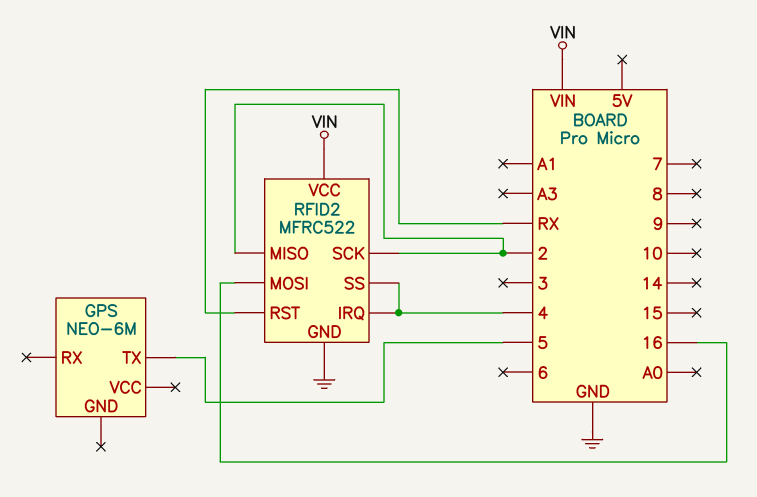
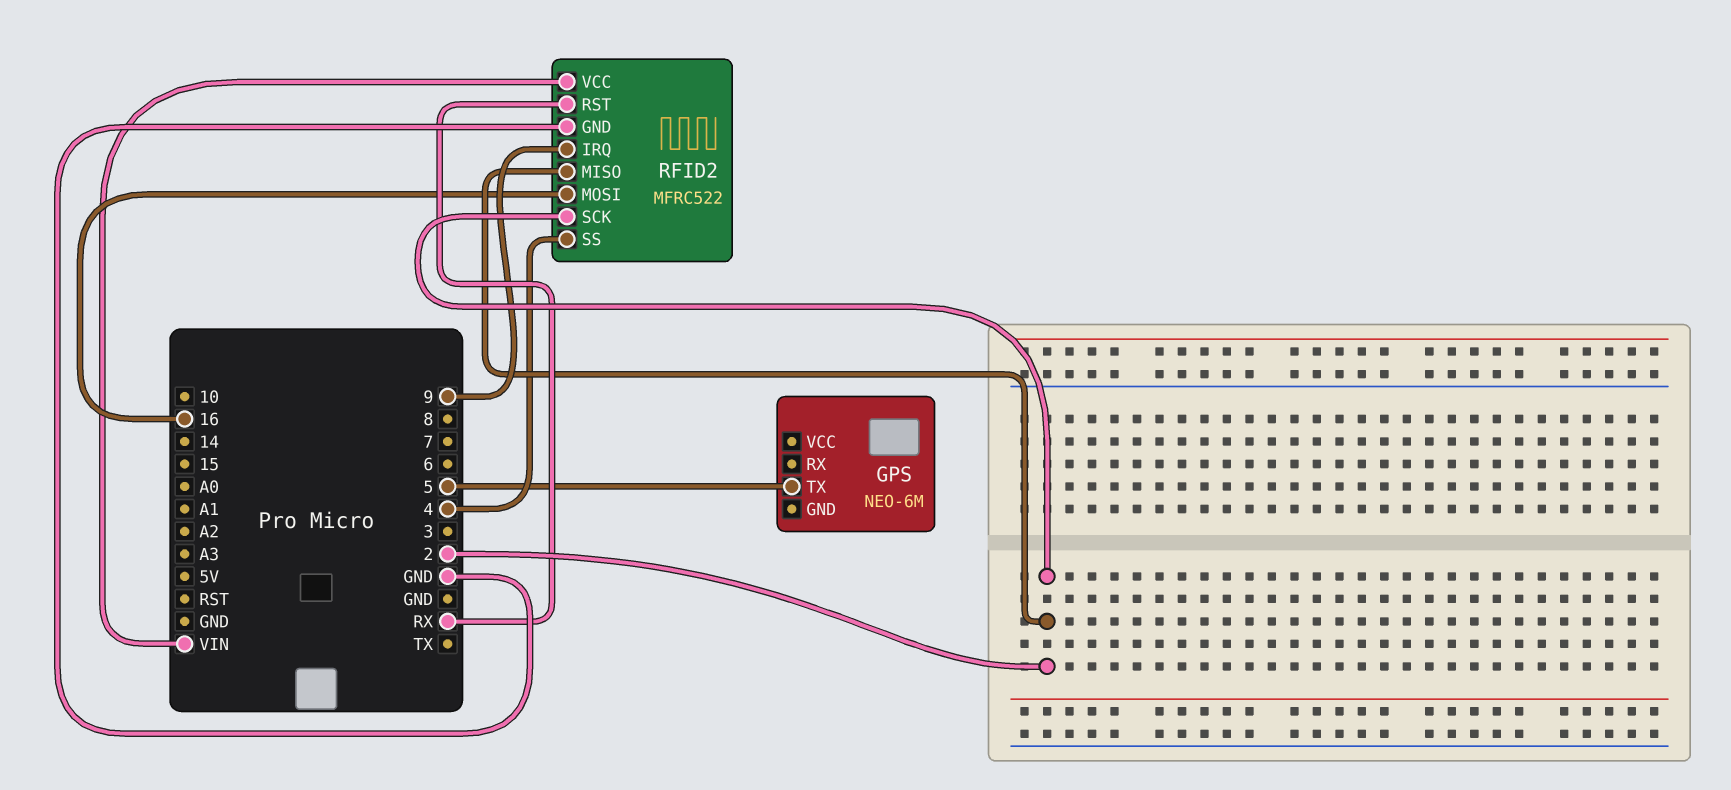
RFID2 pin IRQ: 4 -> 9

